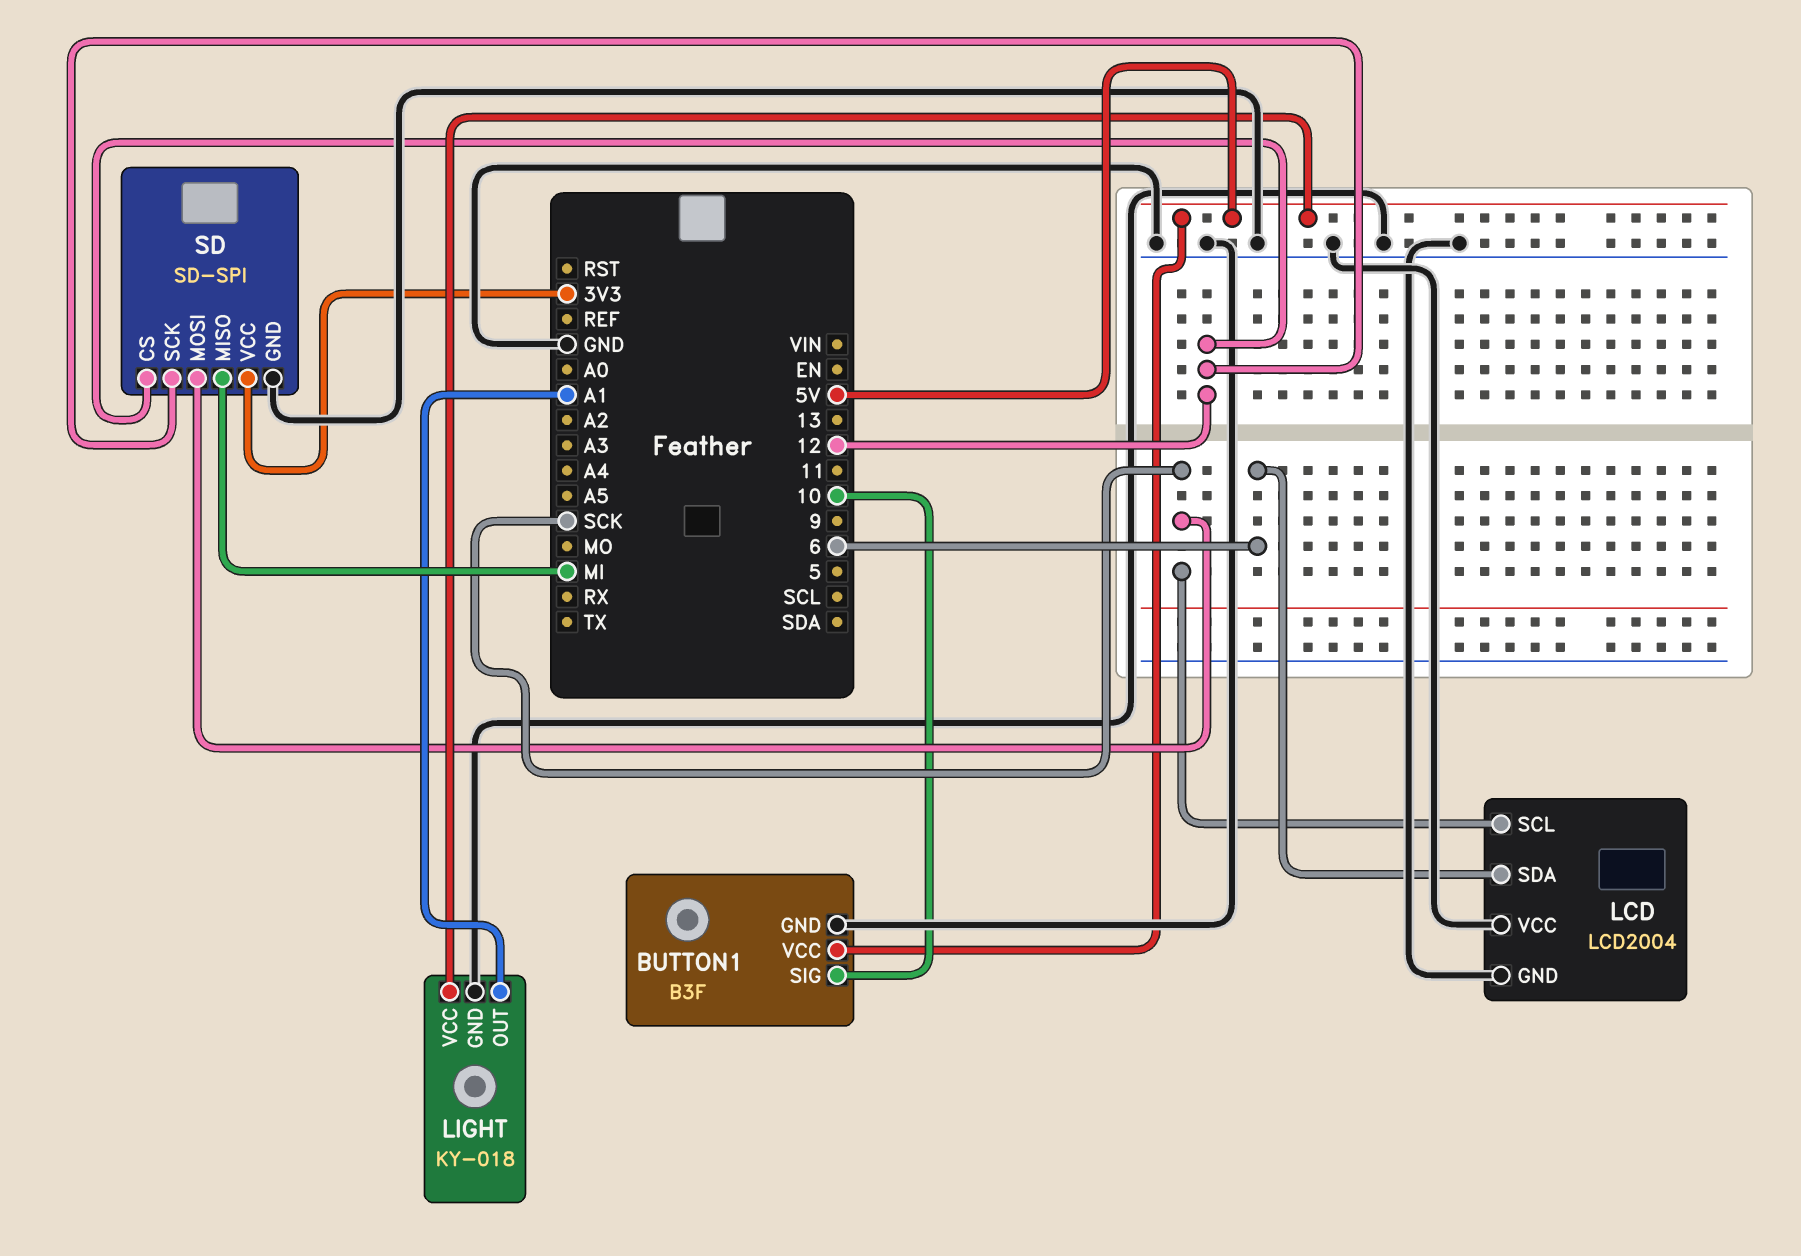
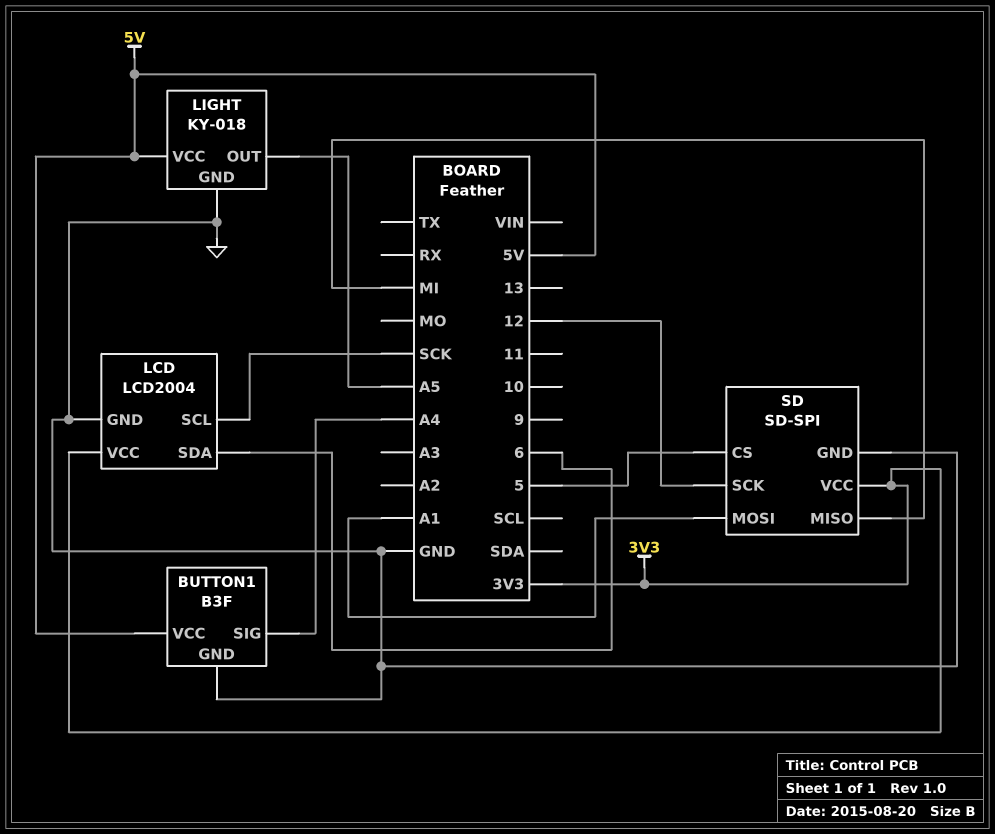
BUTTON1 pin SIG: 10 -> A4
LCD pin VCC: GND -> 3V3
LIGHT pin OUT: A1 -> A5
SD pin CS: 12 -> 5
SD pin MOSI: SCK -> A1

